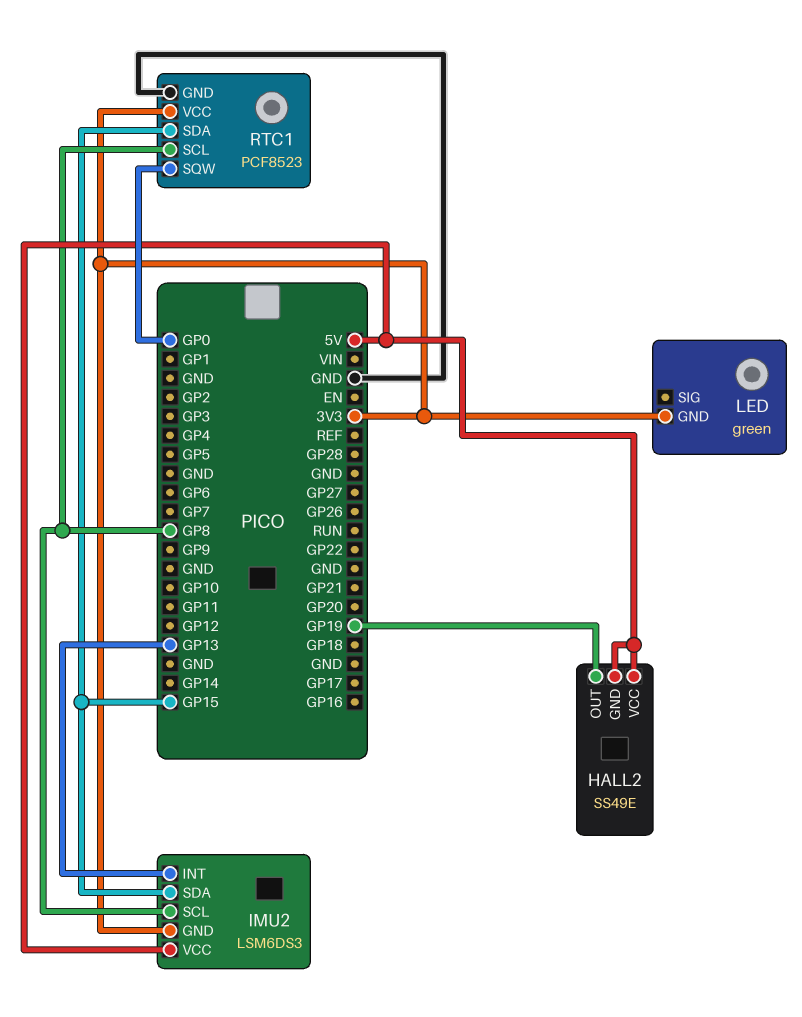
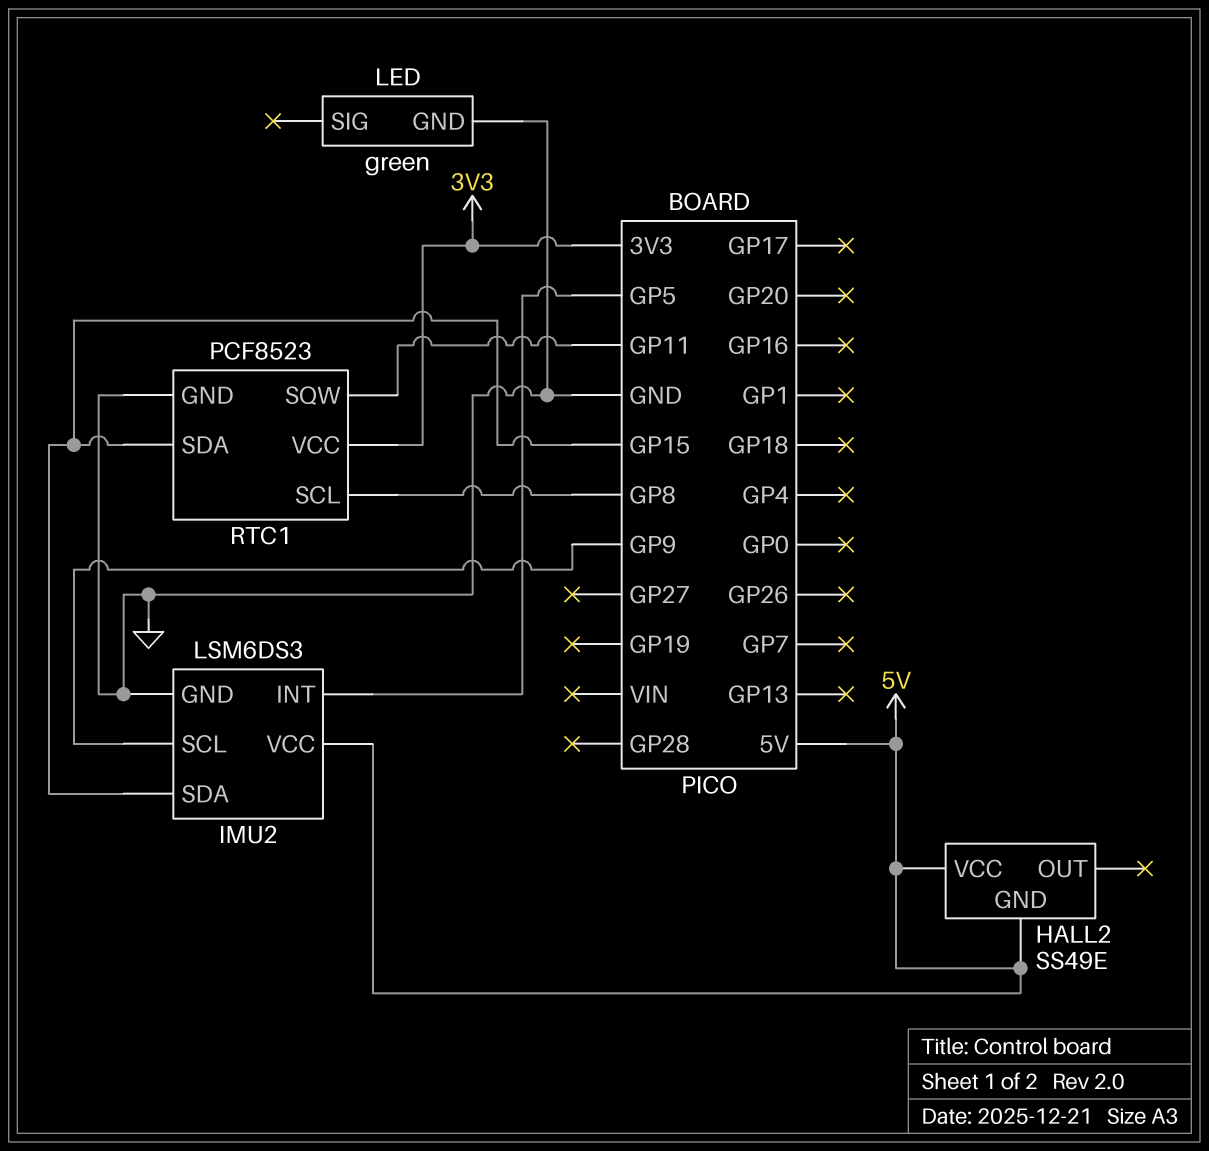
HALL2 pin OUT: GP19 -> none
IMU2 pin GND: 3V3 -> GND
IMU2 pin INT: GP13 -> GP5
IMU2 pin SCL: GP8 -> GP9
LED pin GND: 3V3 -> GND
RTC1 pin SQW: GP0 -> GP11

